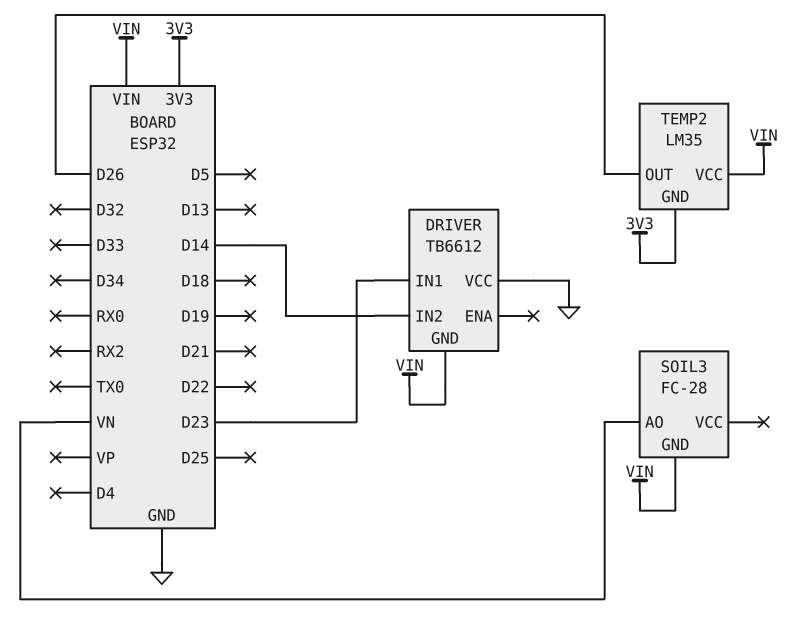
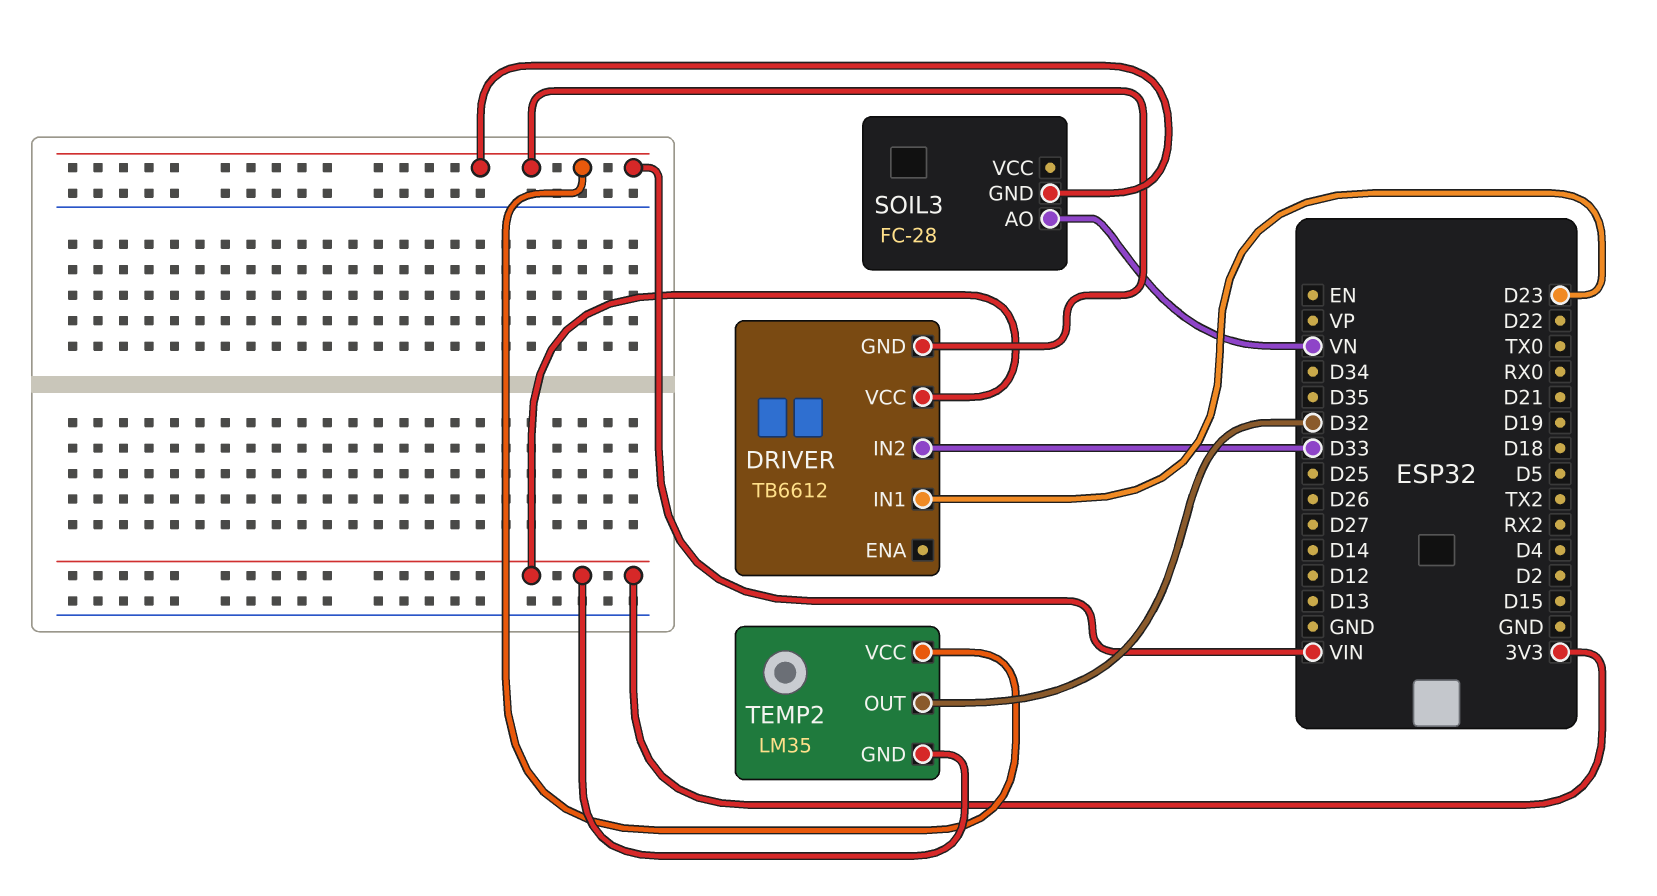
DRIVER pin IN2: D14 -> D33
DRIVER pin VCC: GND -> 3V3
TEMP2 pin OUT: D26 -> D32

